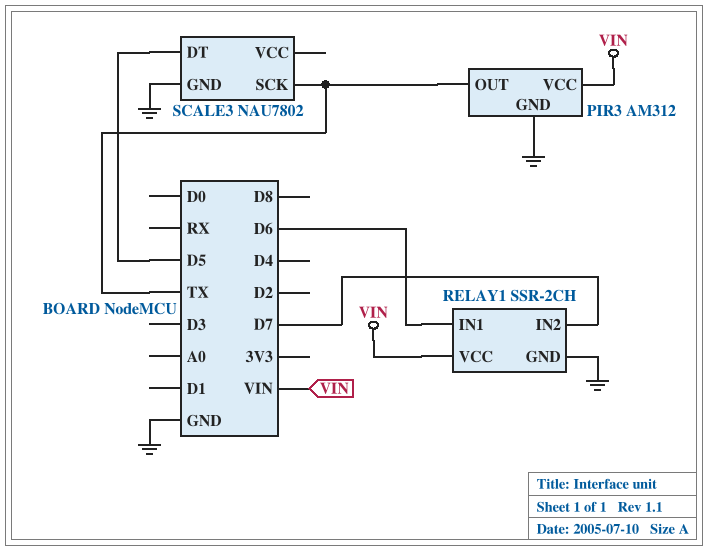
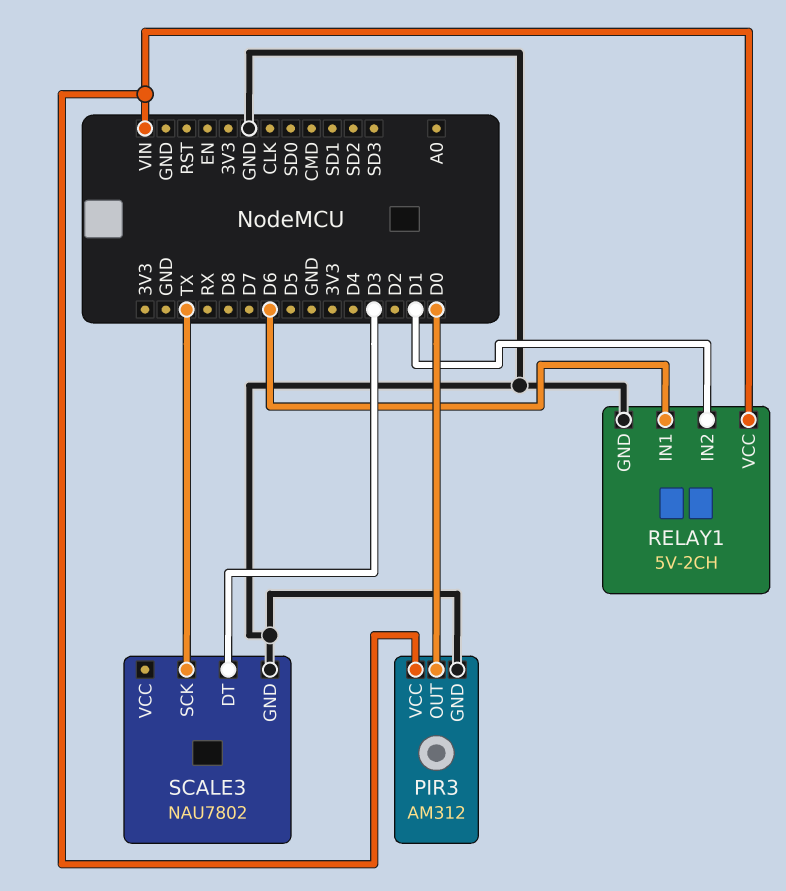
PIR3 pin OUT: TX -> D0
RELAY1: SSR-2CH -> 5V-2CH
RELAY1 pin IN2: D7 -> D1
SCALE3 pin DT: D5 -> D3

